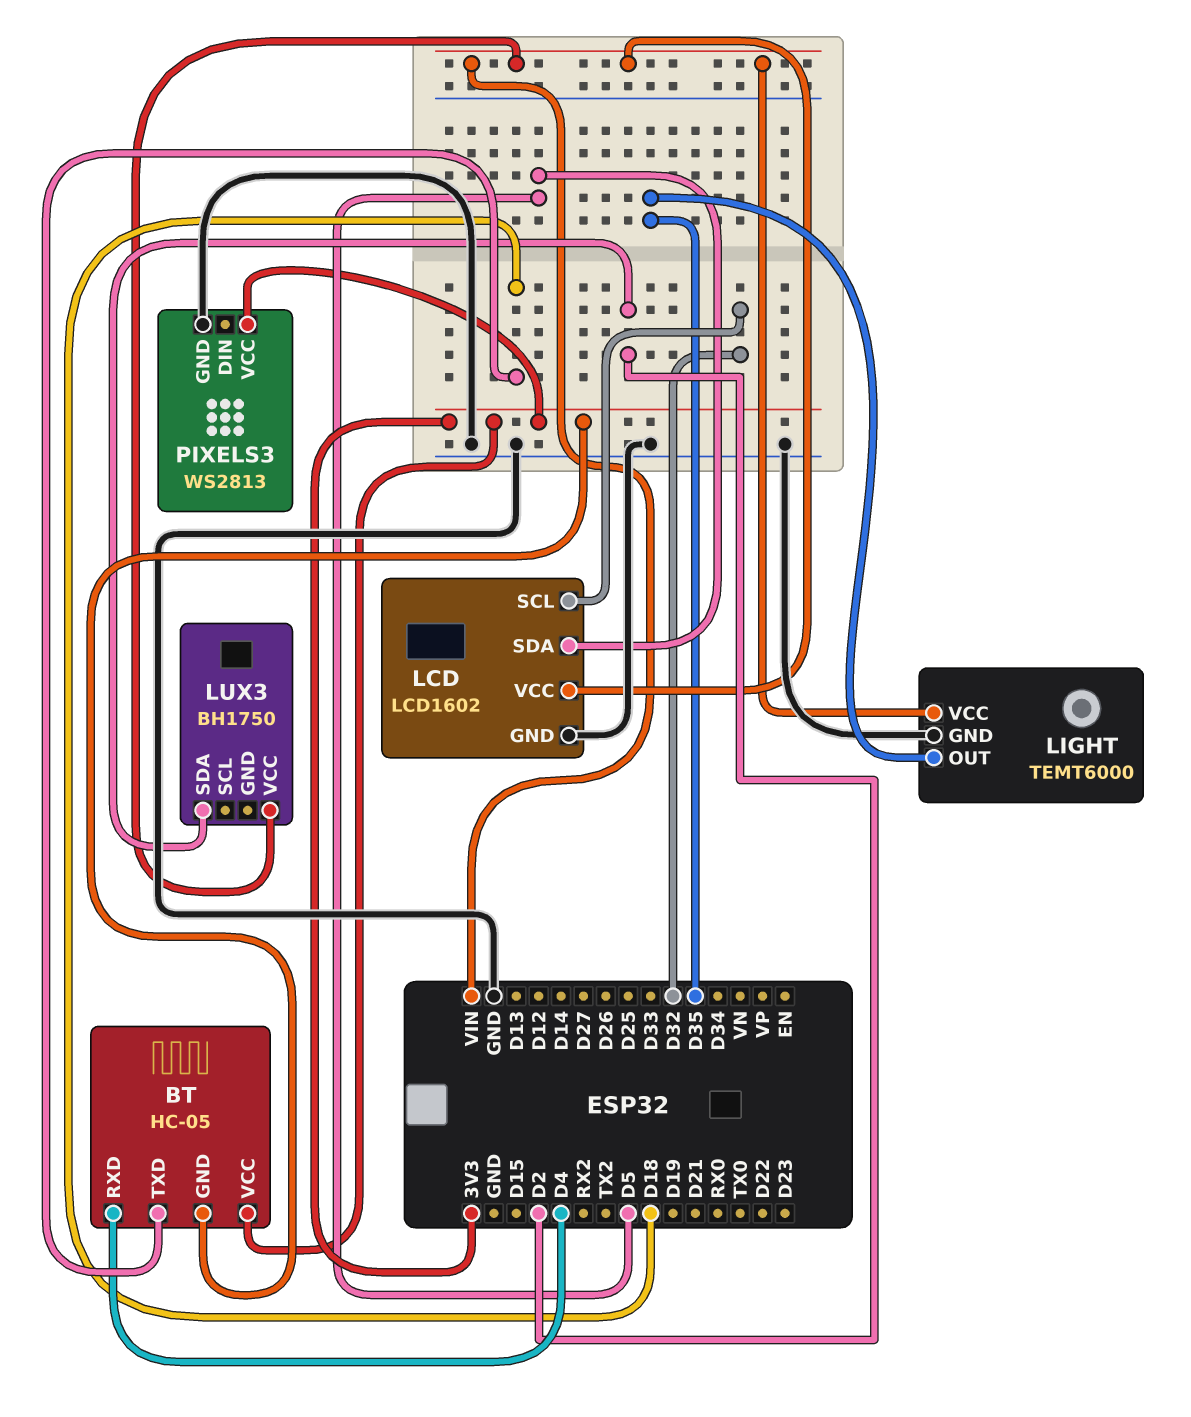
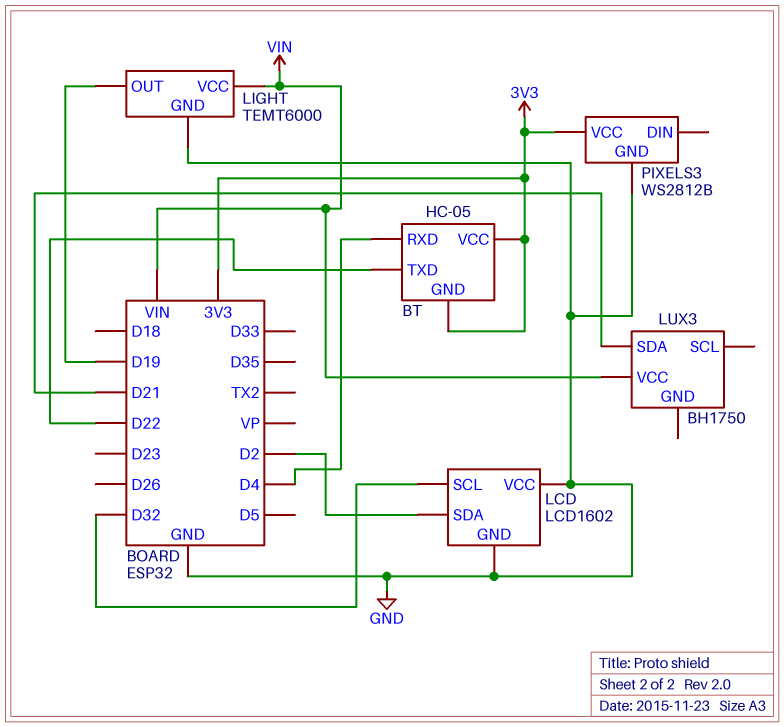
BT pin TXD: D18 -> D22
LCD pin SDA: D5 -> D2
LCD pin VCC: VIN -> GND
LIGHT pin OUT: D35 -> D19
LUX3 pin SDA: D2 -> D21
PIXELS3: WS2813 -> WS2812B

